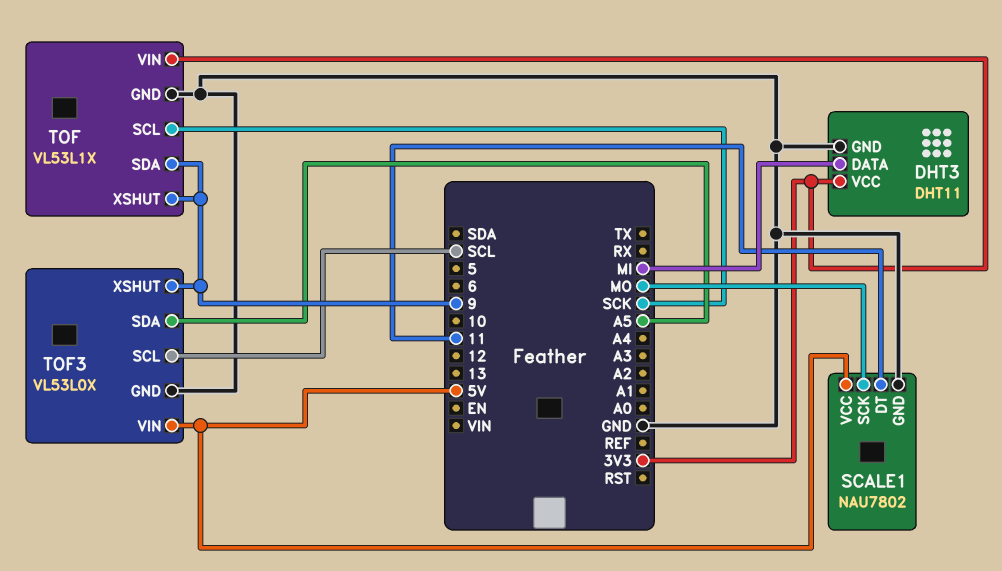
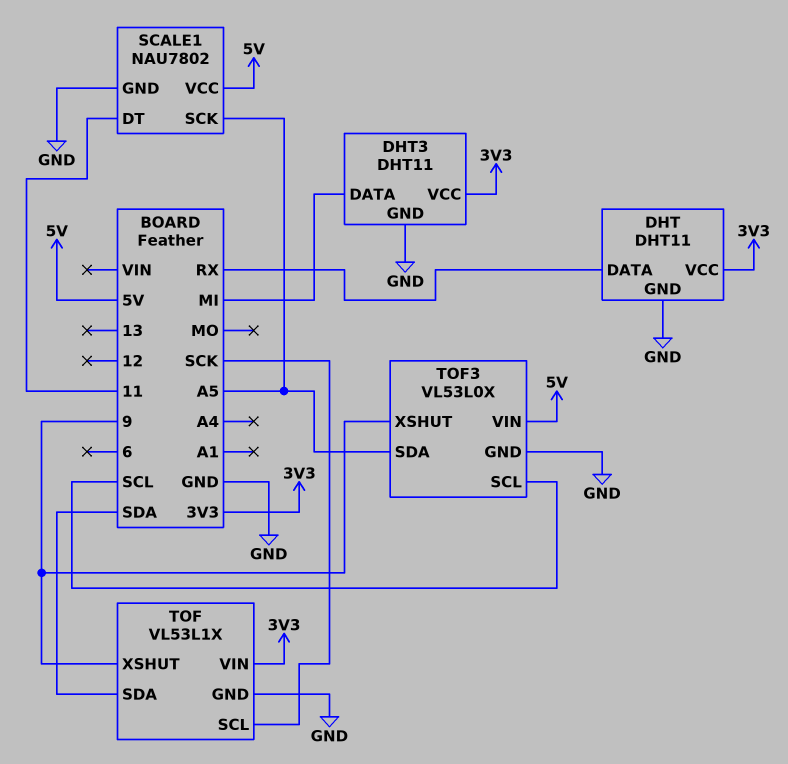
DHT: none -> DHT11
DHT pin DATA: none -> RX
DHT pin GND: none -> GND
DHT pin VCC: none -> 3V3
SCALE1 pin SCK: MO -> A5
TOF pin SDA: 9 -> SDA

